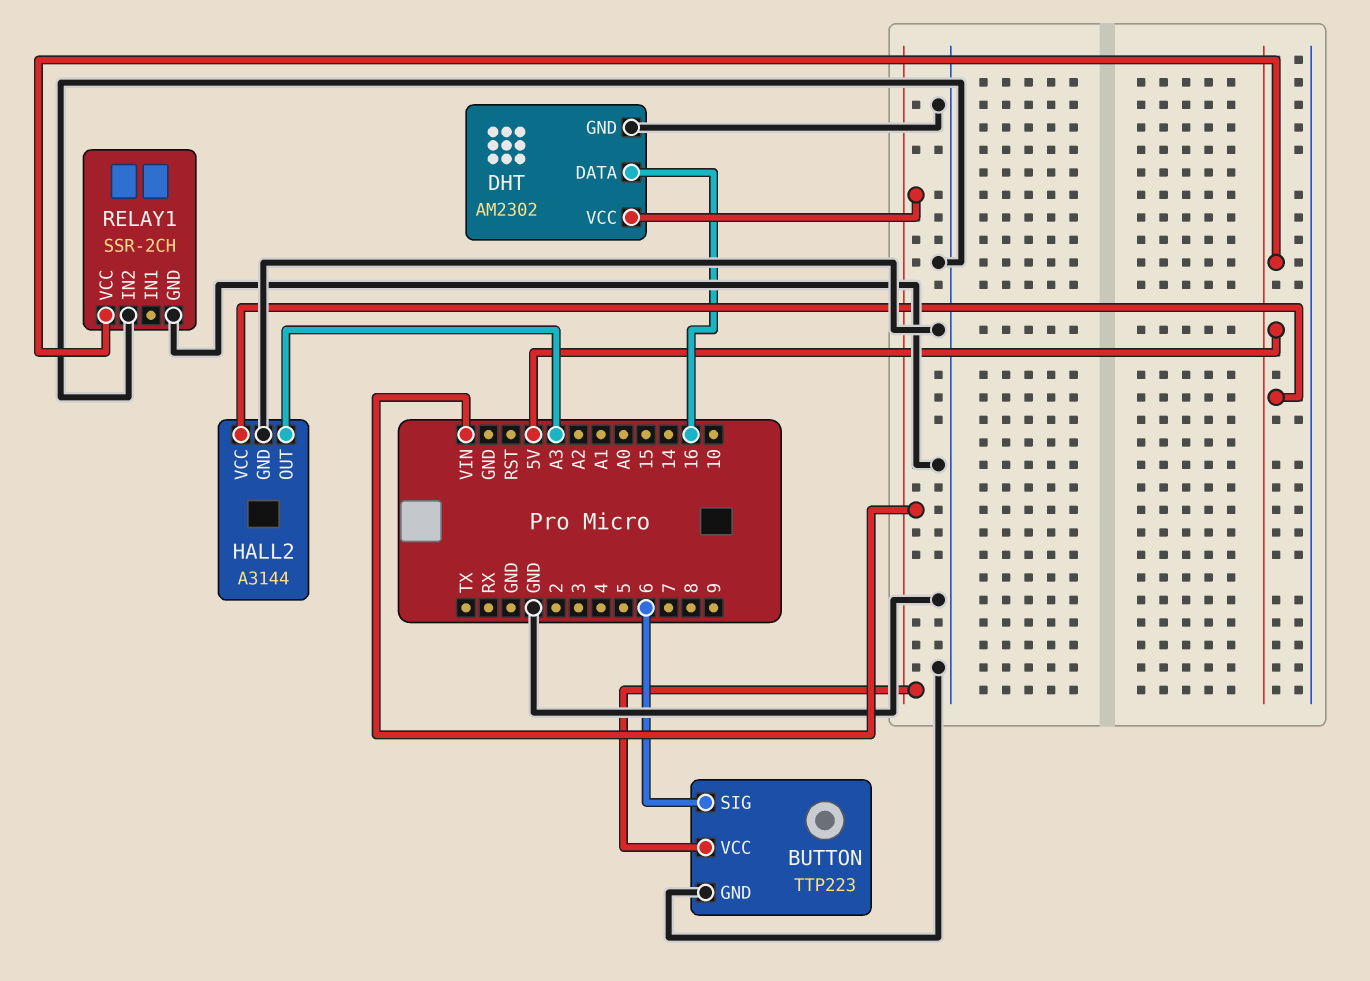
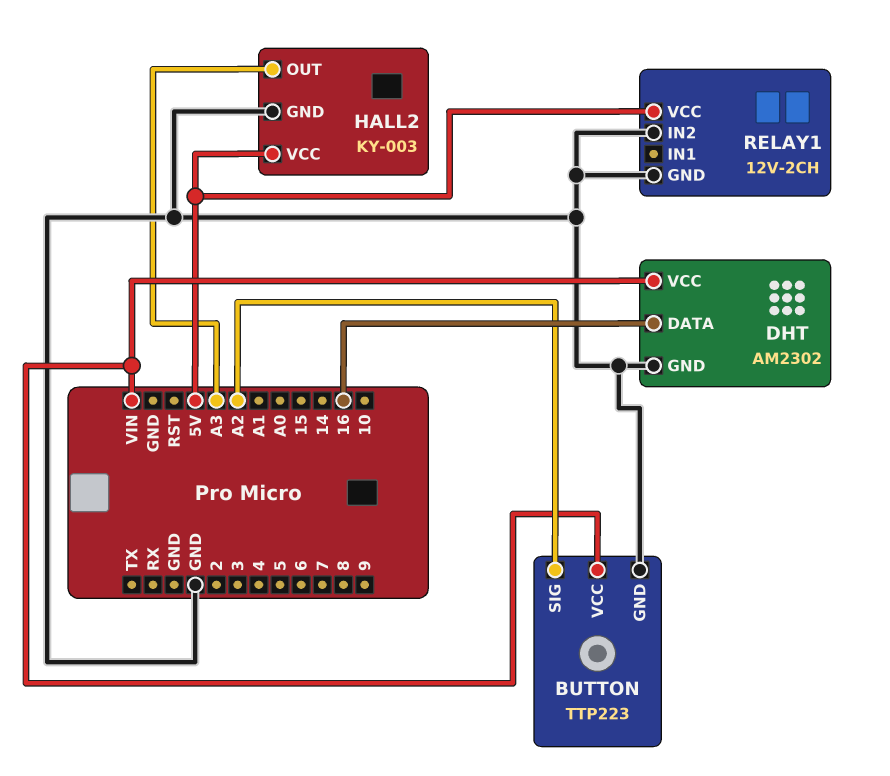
BUTTON pin SIG: 6 -> A2
HALL2: A3144 -> KY-003
RELAY1: SSR-2CH -> 12V-2CH

